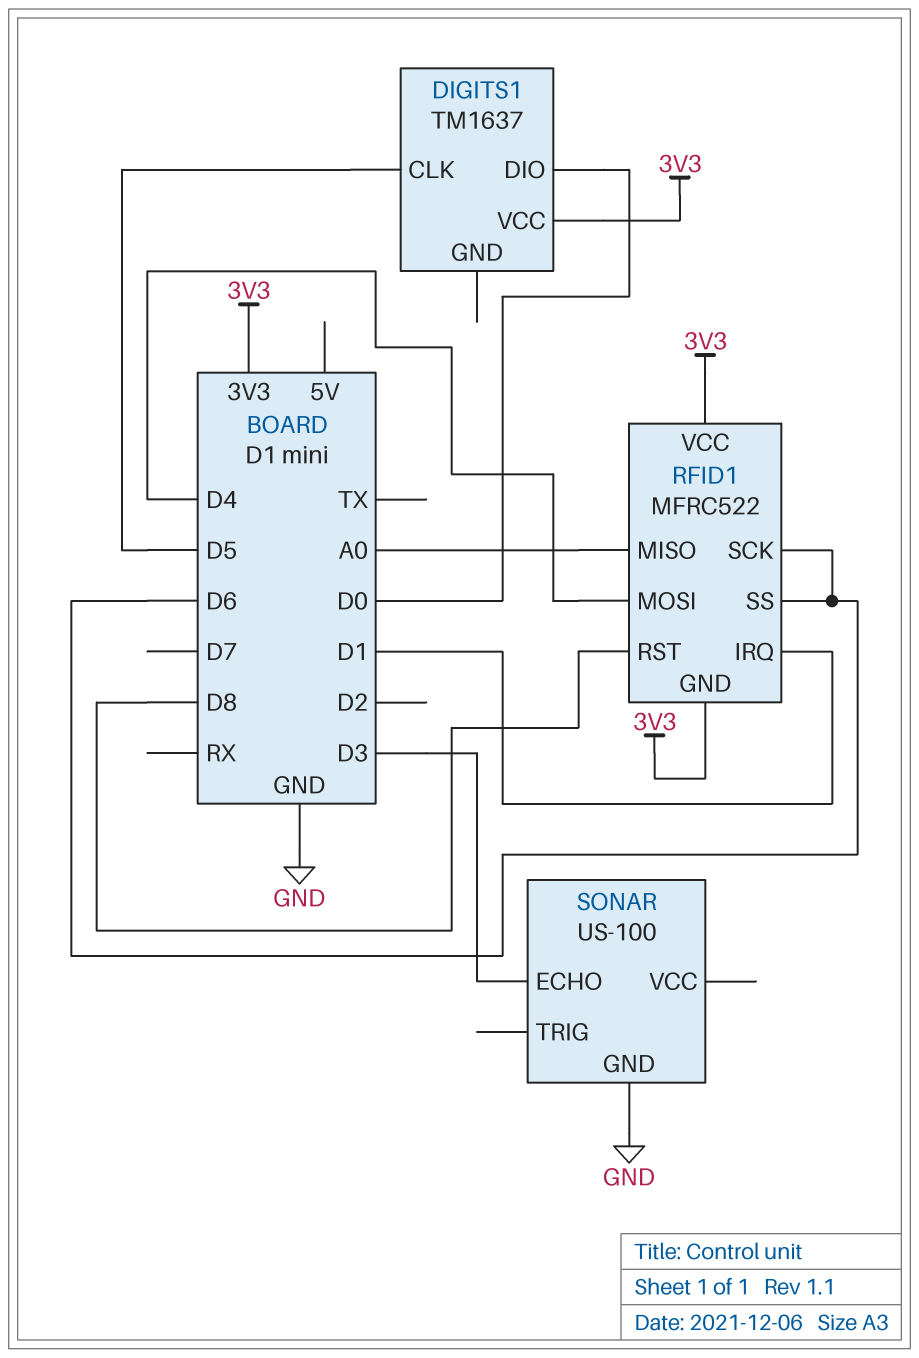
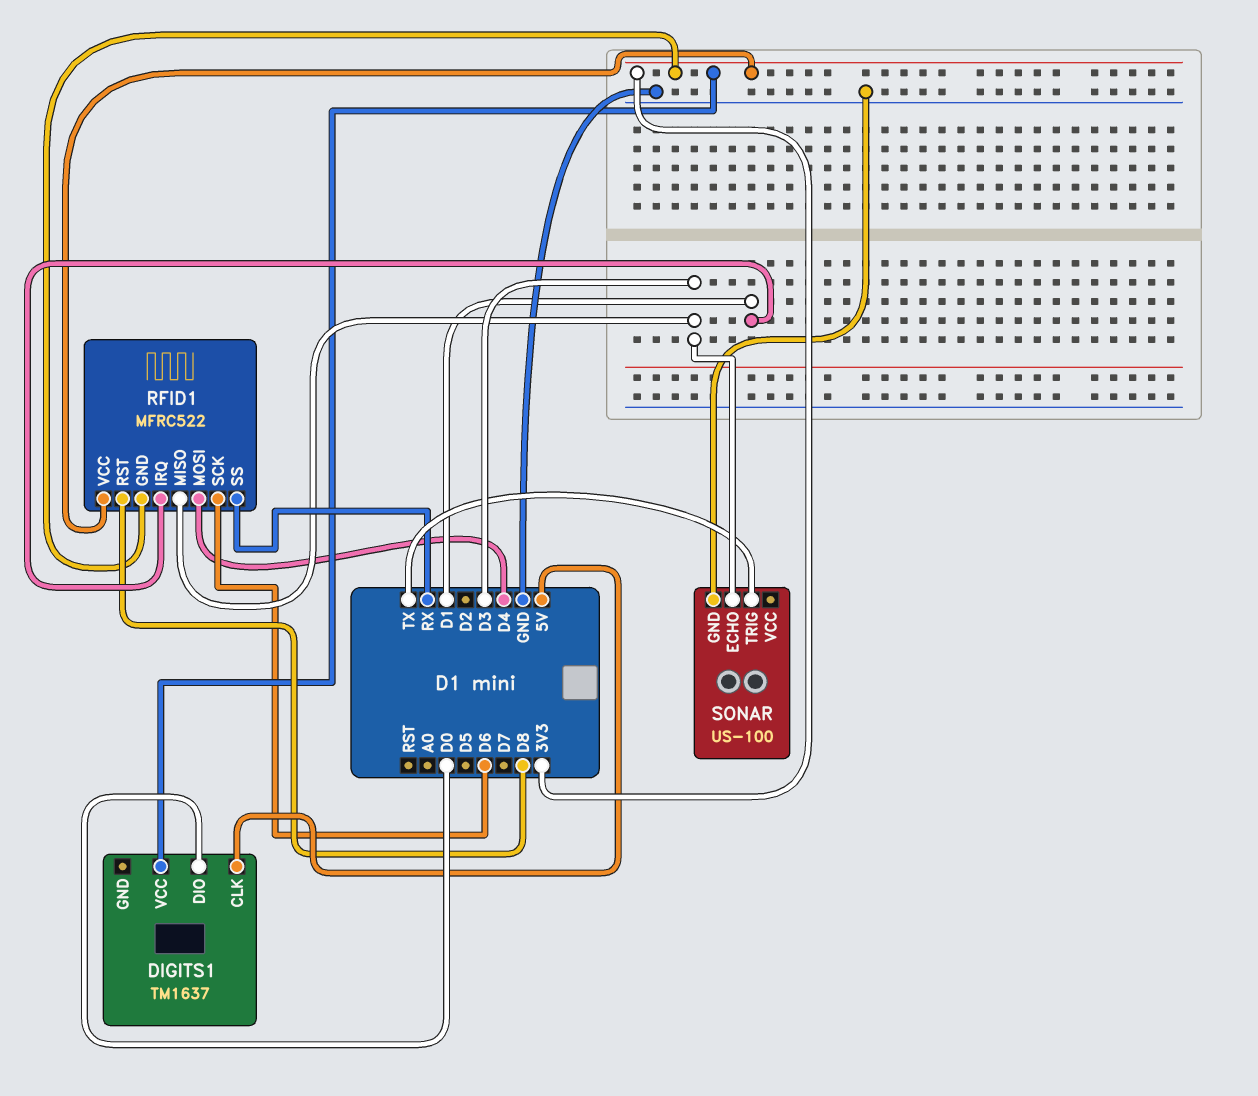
DIGITS1 pin CLK: D5 -> 5V
RFID1 pin MISO: A0 -> D3
RFID1 pin SS: D6 -> RX
SONAR pin TRIG: none -> TX

